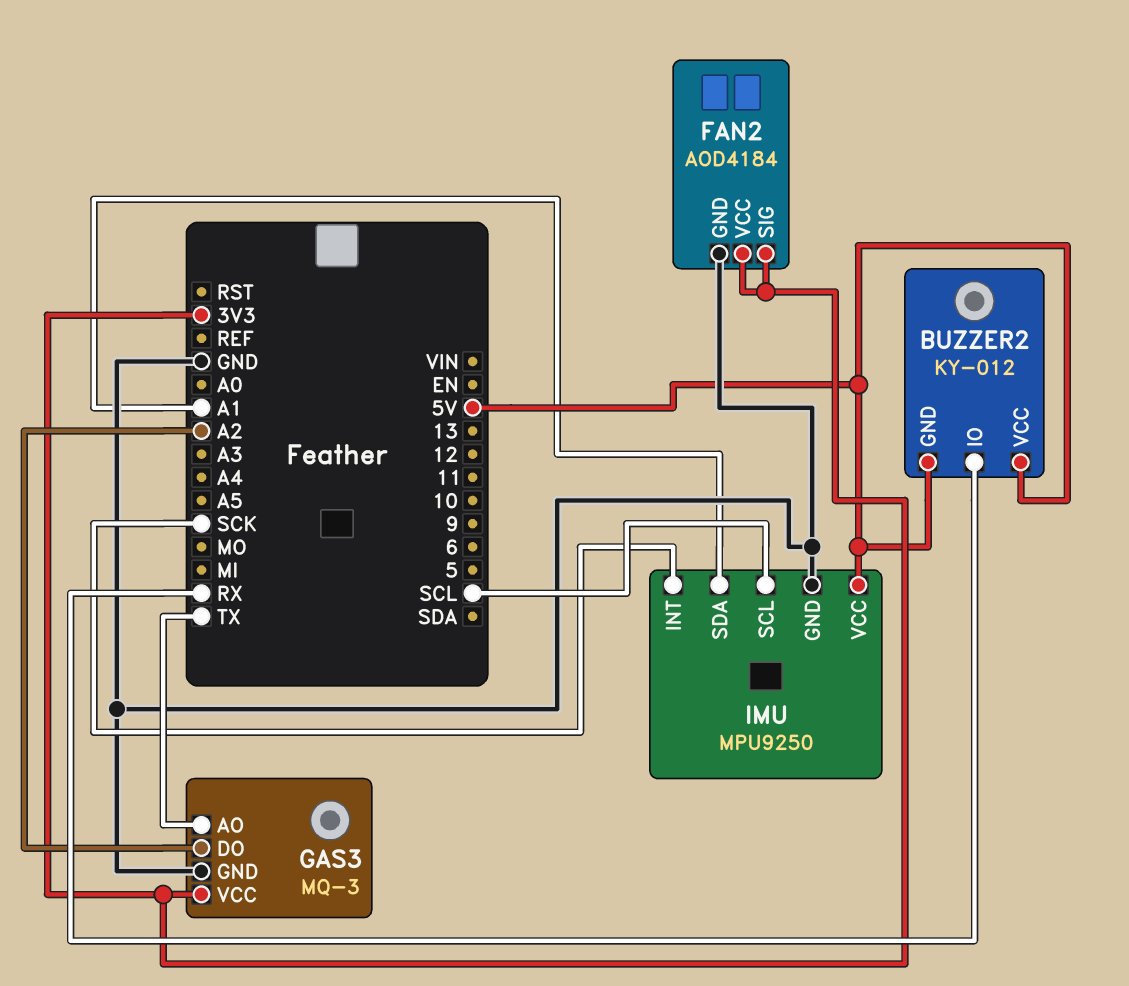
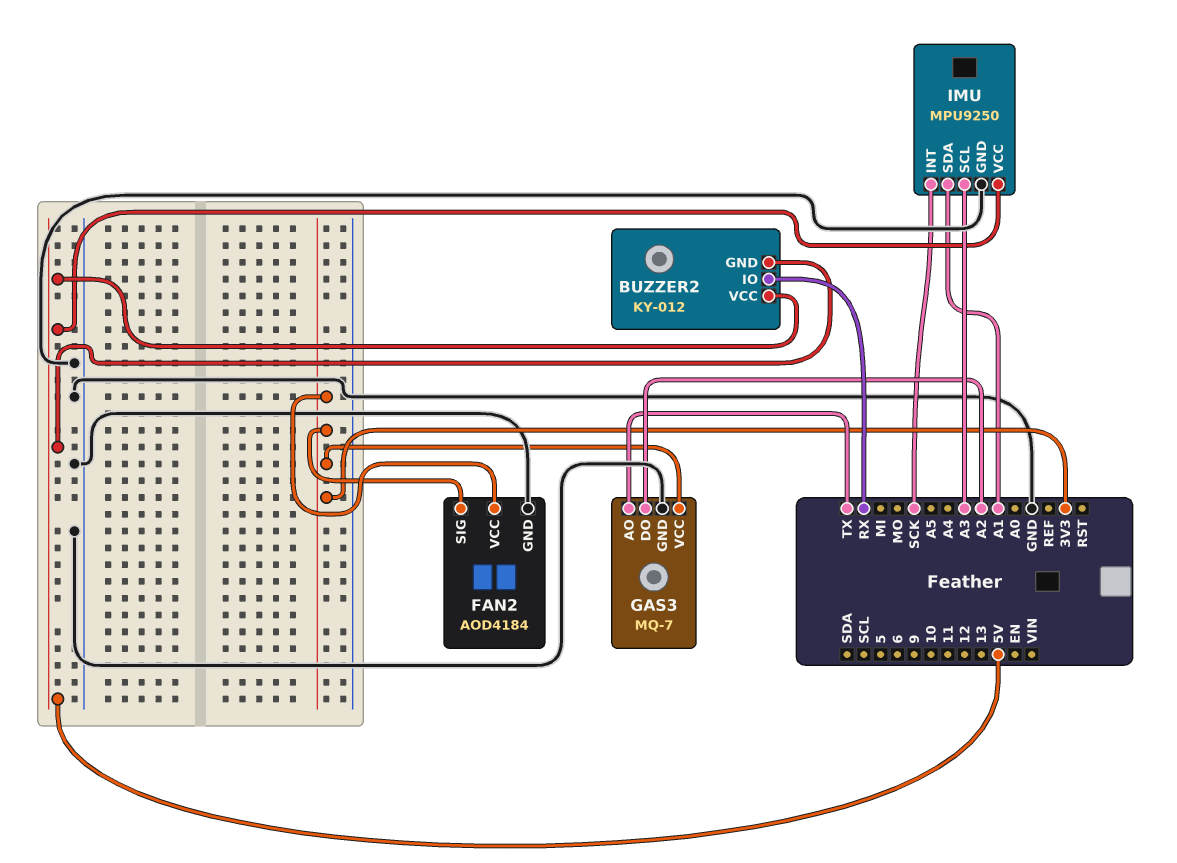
GAS3: MQ-3 -> MQ-7
IMU pin SCL: SCL -> A3

